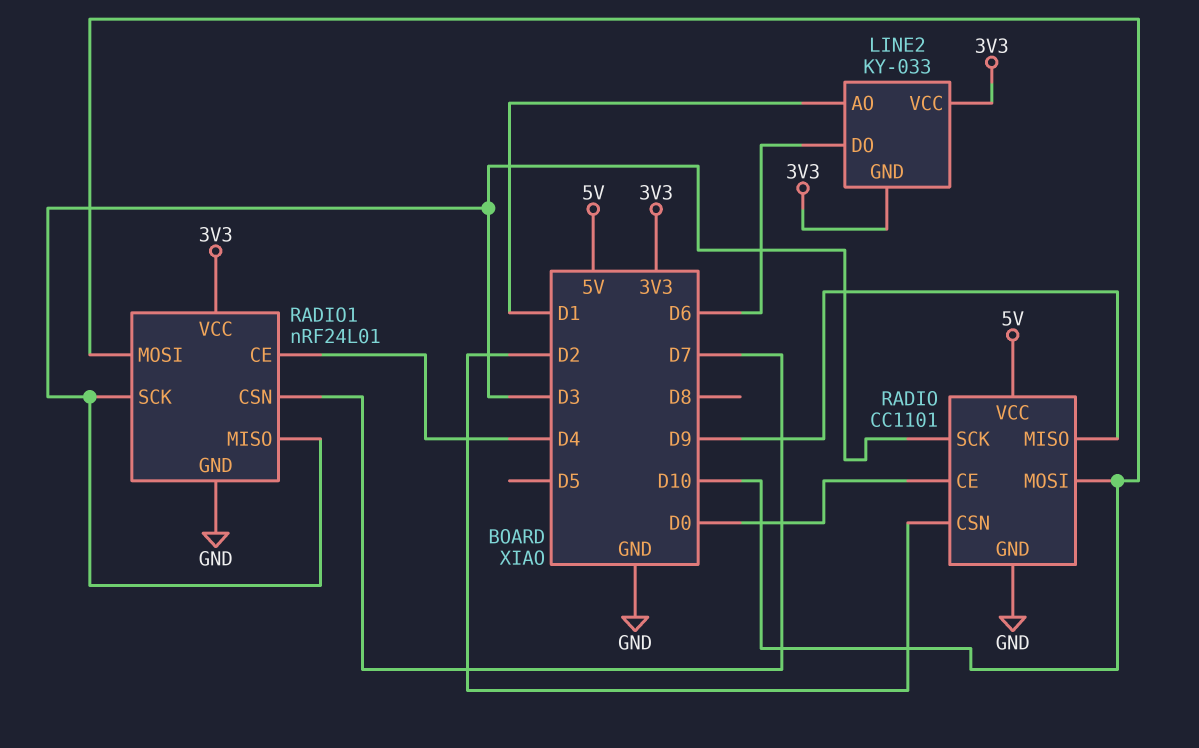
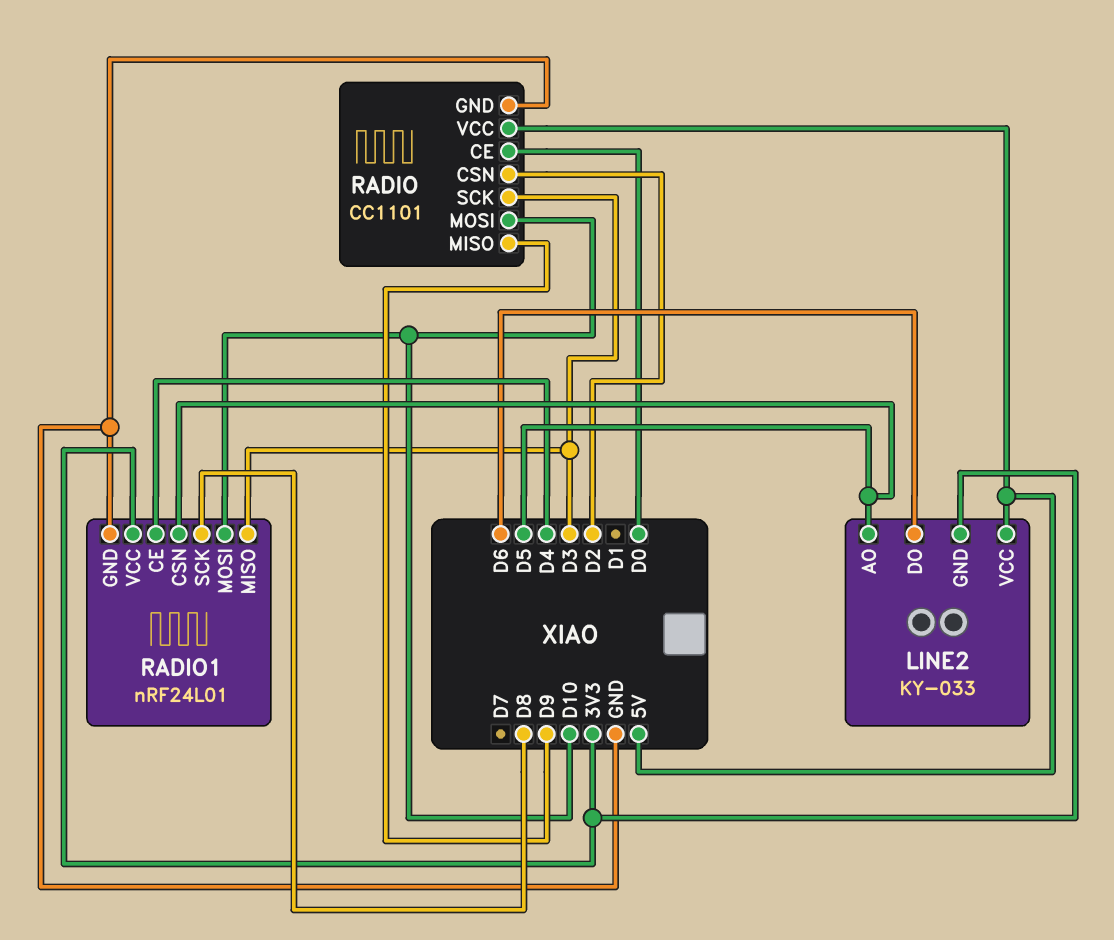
LINE2 pin AO: D1 -> D5
LINE2 pin VCC: 3V3 -> 5V
RADIO1 pin CSN: D7 -> D5
RADIO1 pin SCK: D3 -> D8

